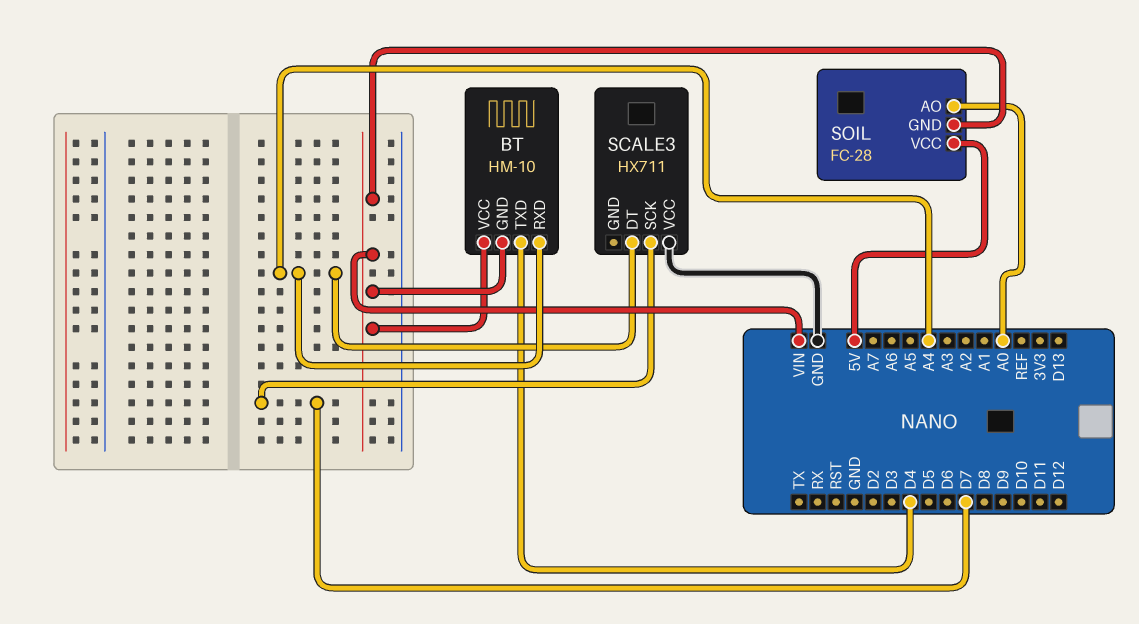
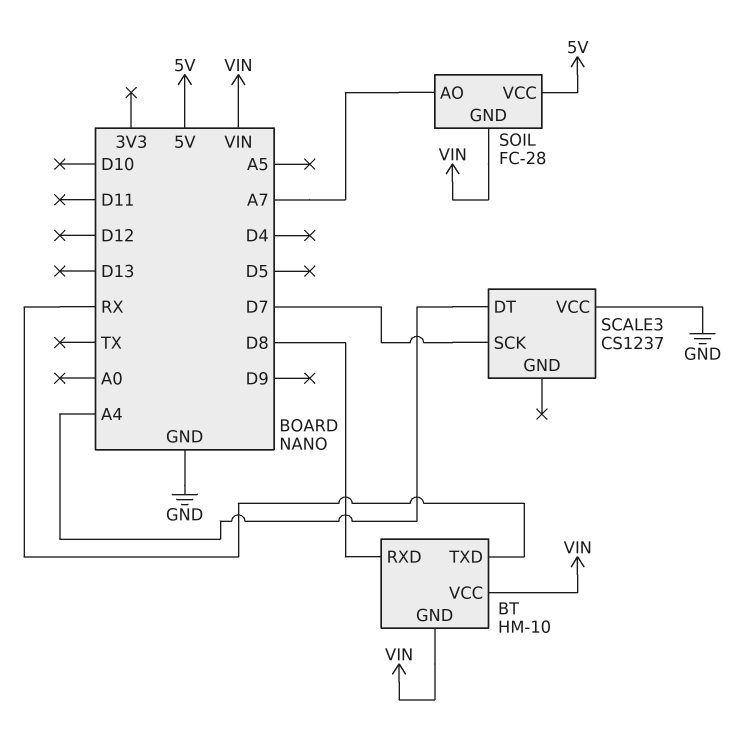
BT pin RXD: A4 -> D8
BT pin TXD: D4 -> RX
SCALE3: HX711 -> CS1237
SOIL pin AO: A0 -> A7

